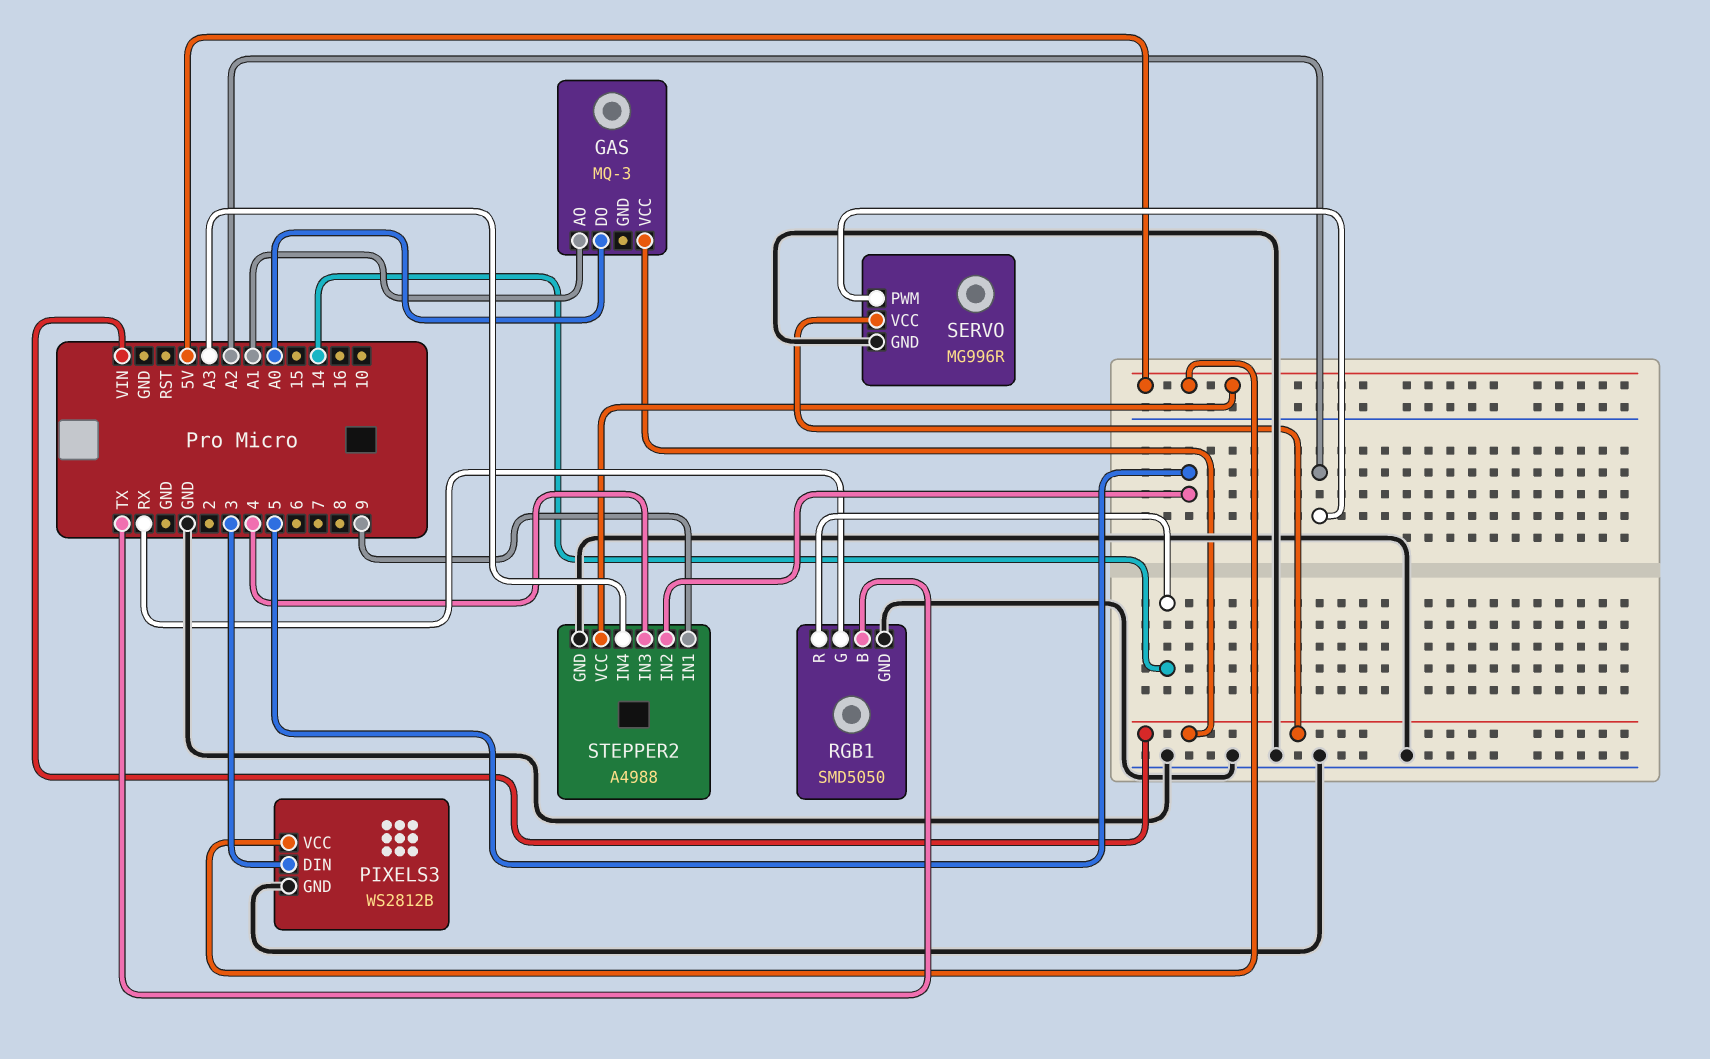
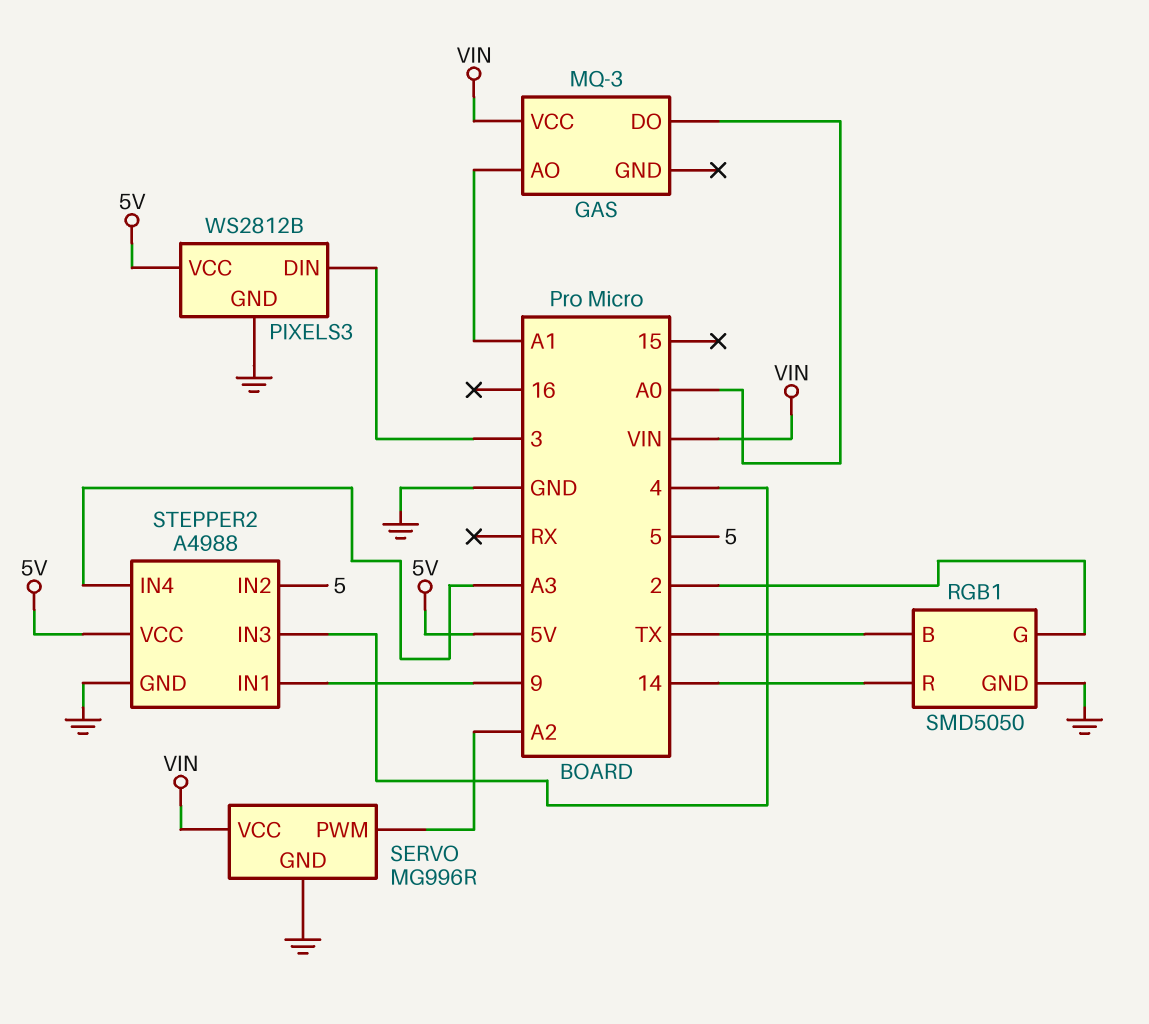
RGB1 pin G: RX -> 2

